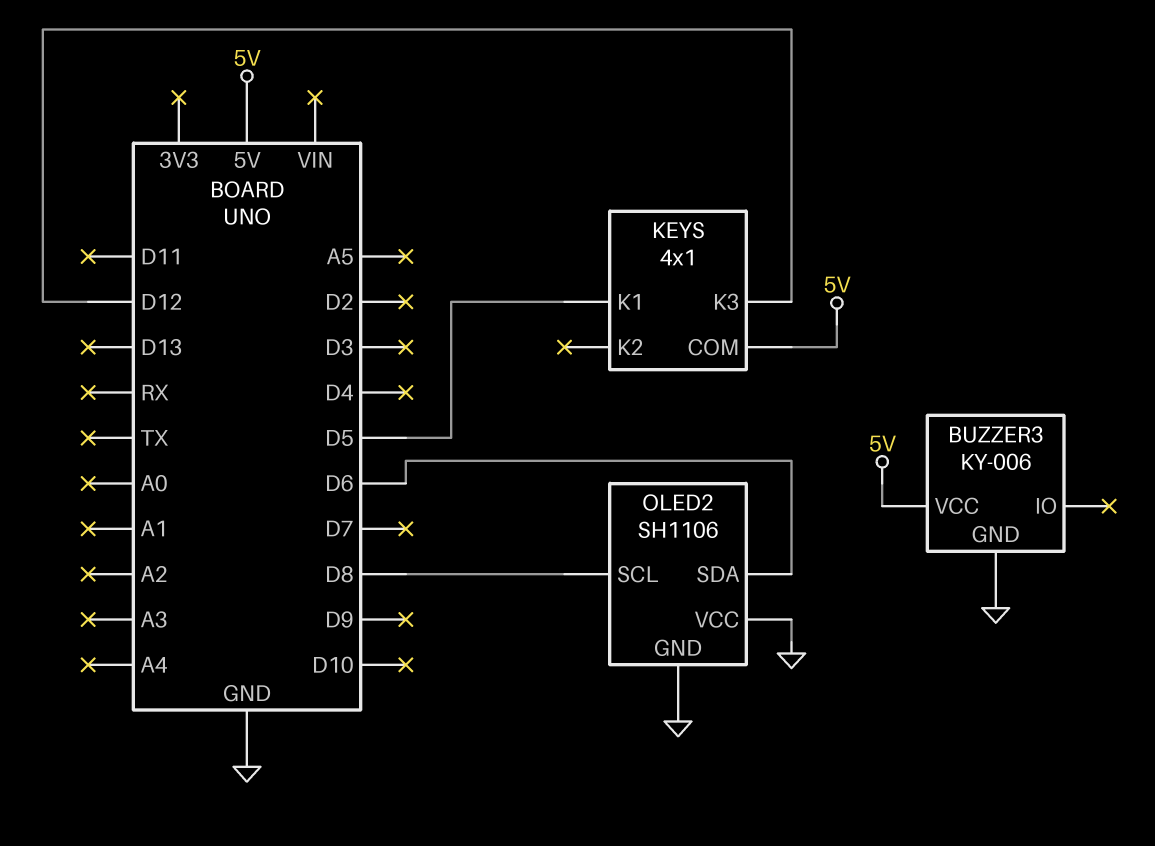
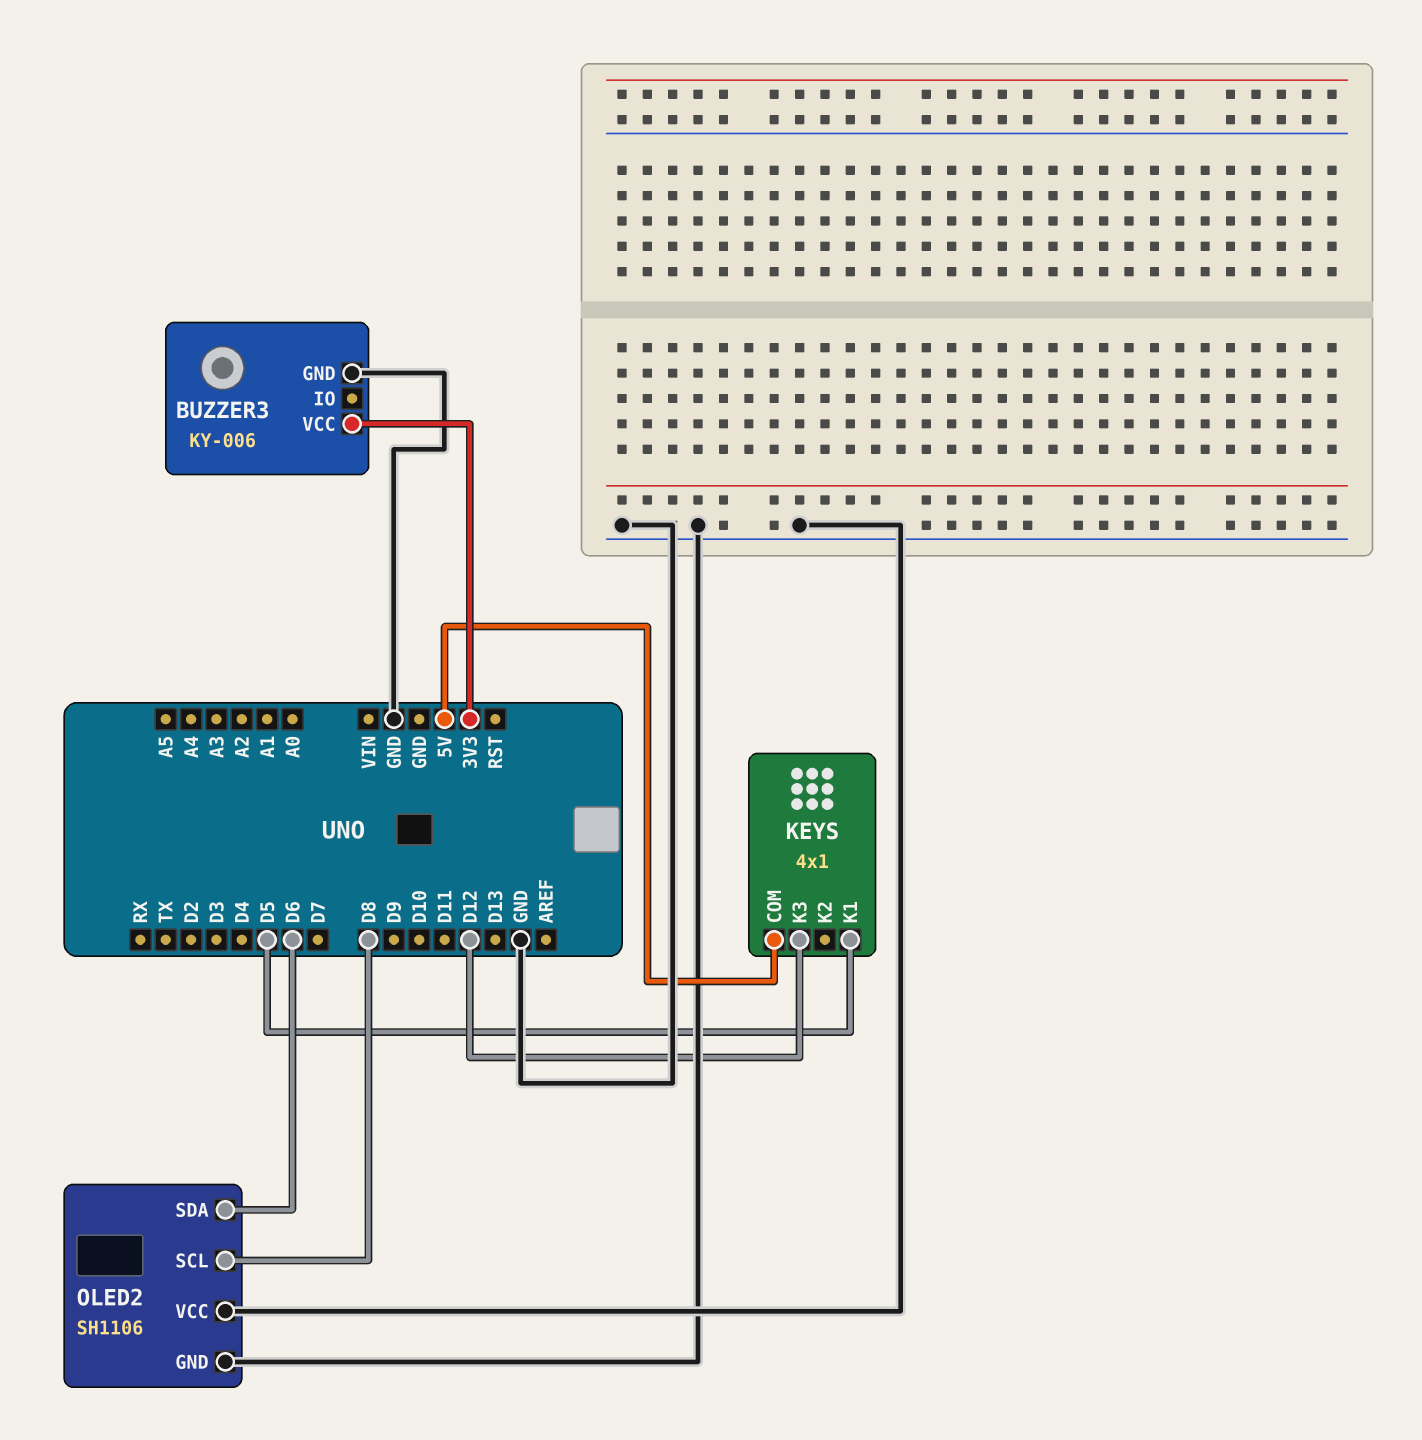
BUZZER3 pin VCC: 5V -> 3V3

